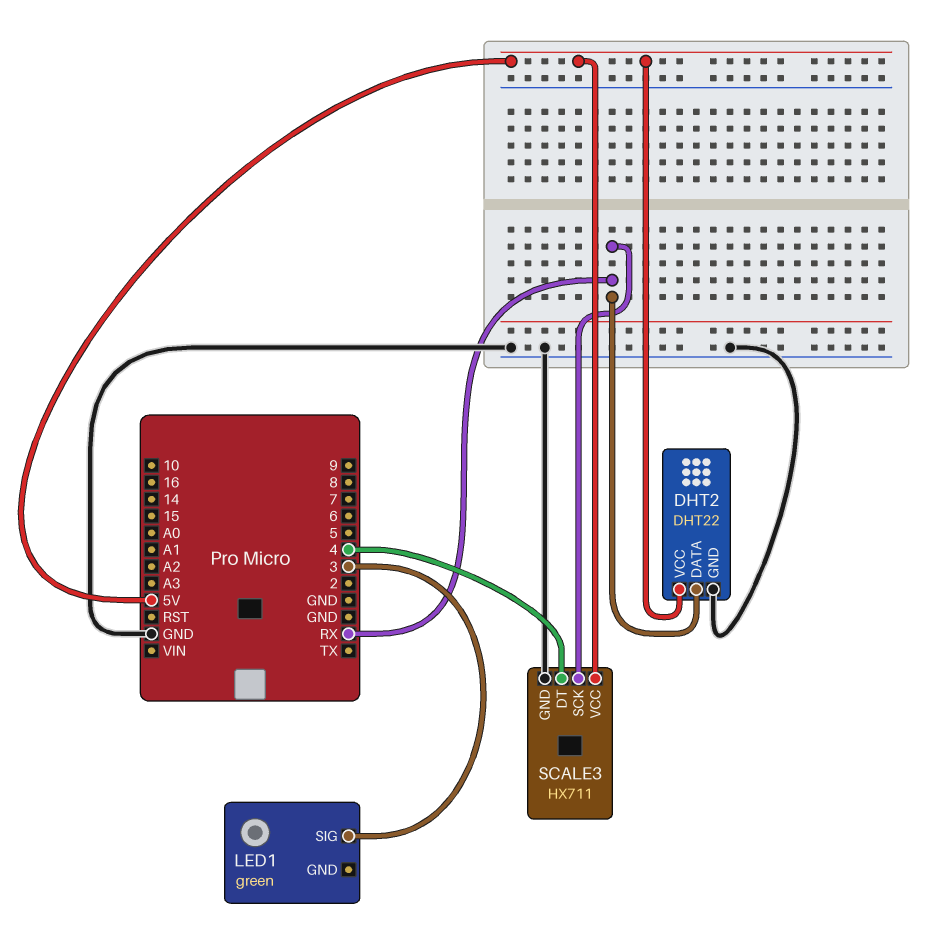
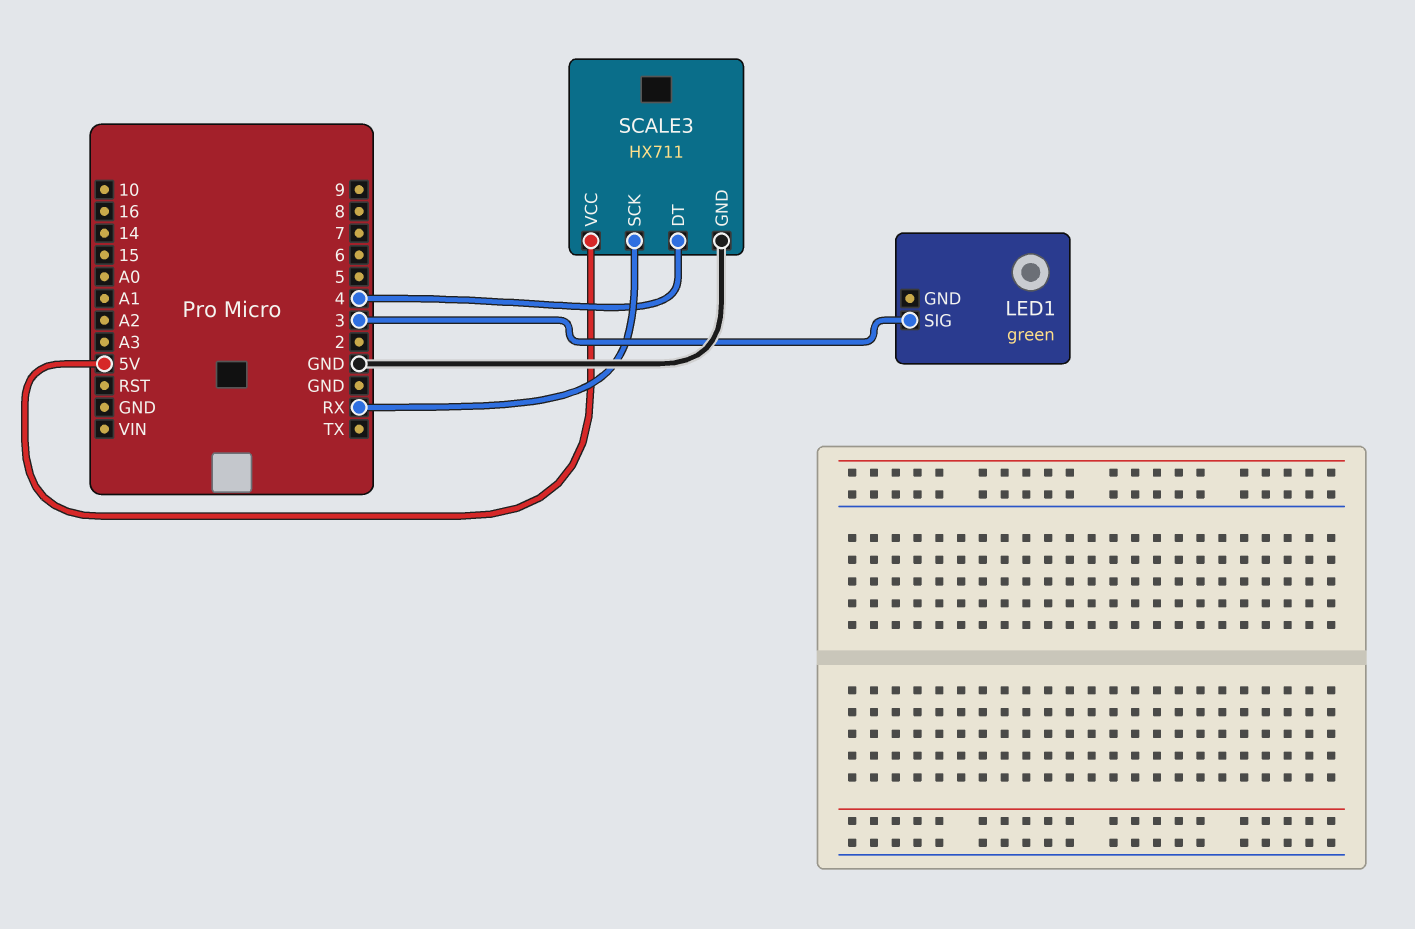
DHT2: DHT22 -> none
DHT2 pin DATA: RX -> none
DHT2 pin GND: GND -> none
DHT2 pin VCC: 5V -> none

